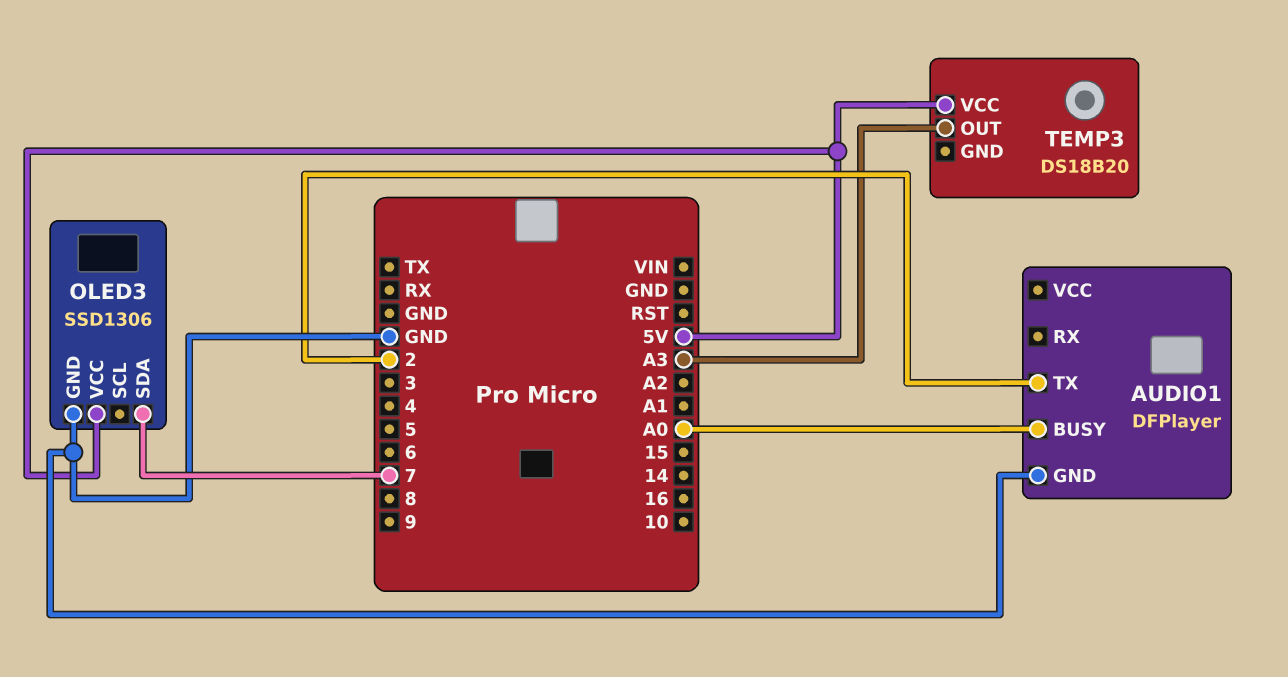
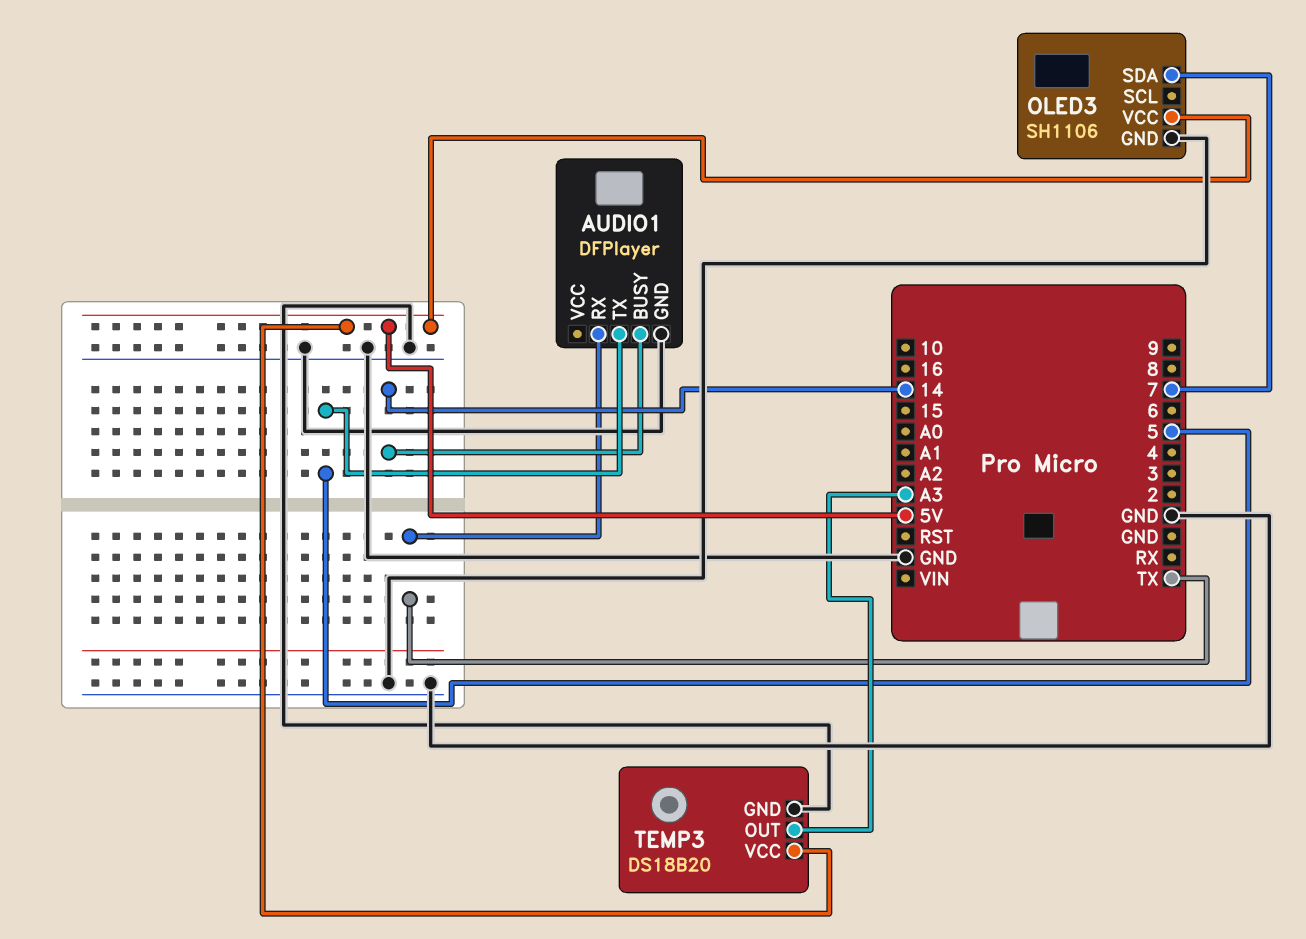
AUDIO1 pin BUSY: A0 -> 14
AUDIO1 pin RX: none -> TX
AUDIO1 pin TX: 2 -> 5
OLED3: SSD1306 -> SH1106
TEMP3 pin GND: none -> GND

